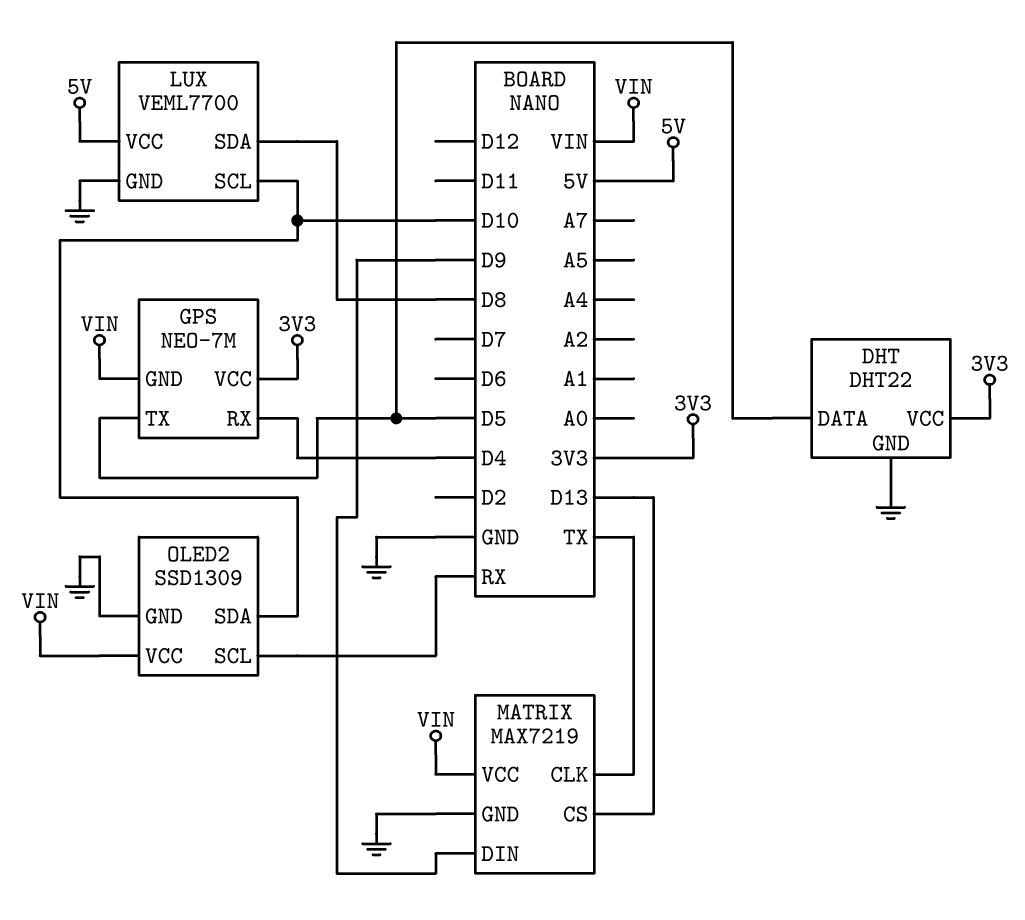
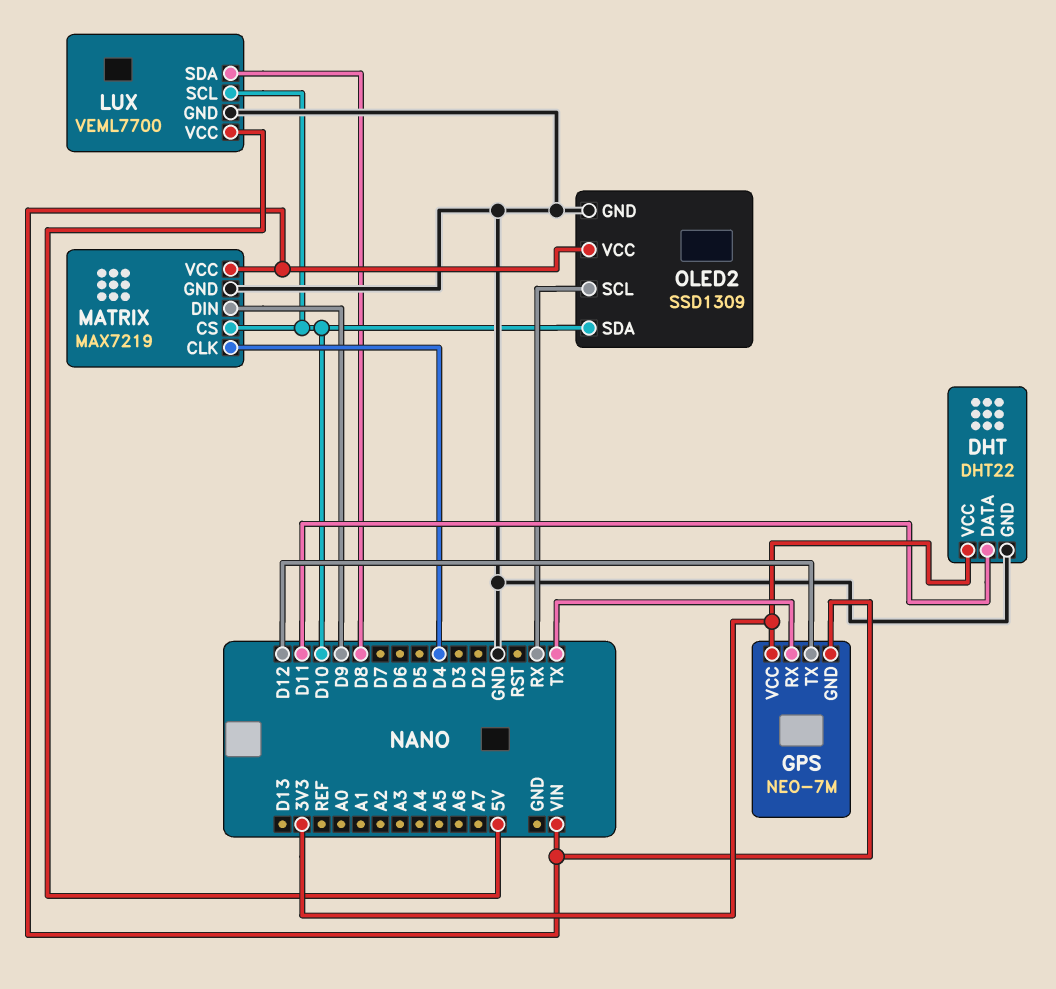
DHT pin DATA: D5 -> D11
GPS pin RX: D4 -> TX
GPS pin TX: D5 -> D12
MATRIX pin CLK: TX -> D4
MATRIX pin CS: D13 -> D10

